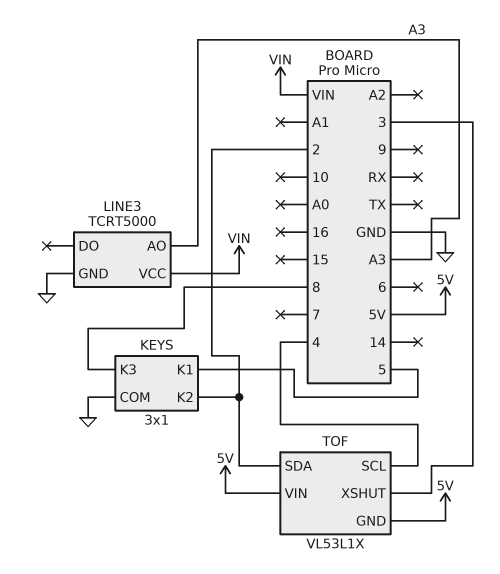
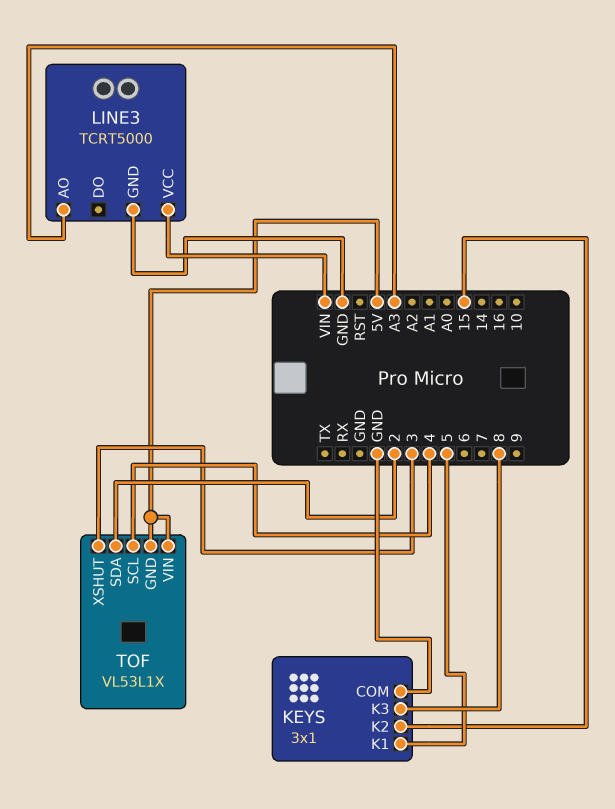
KEYS pin K2: 2 -> 15

